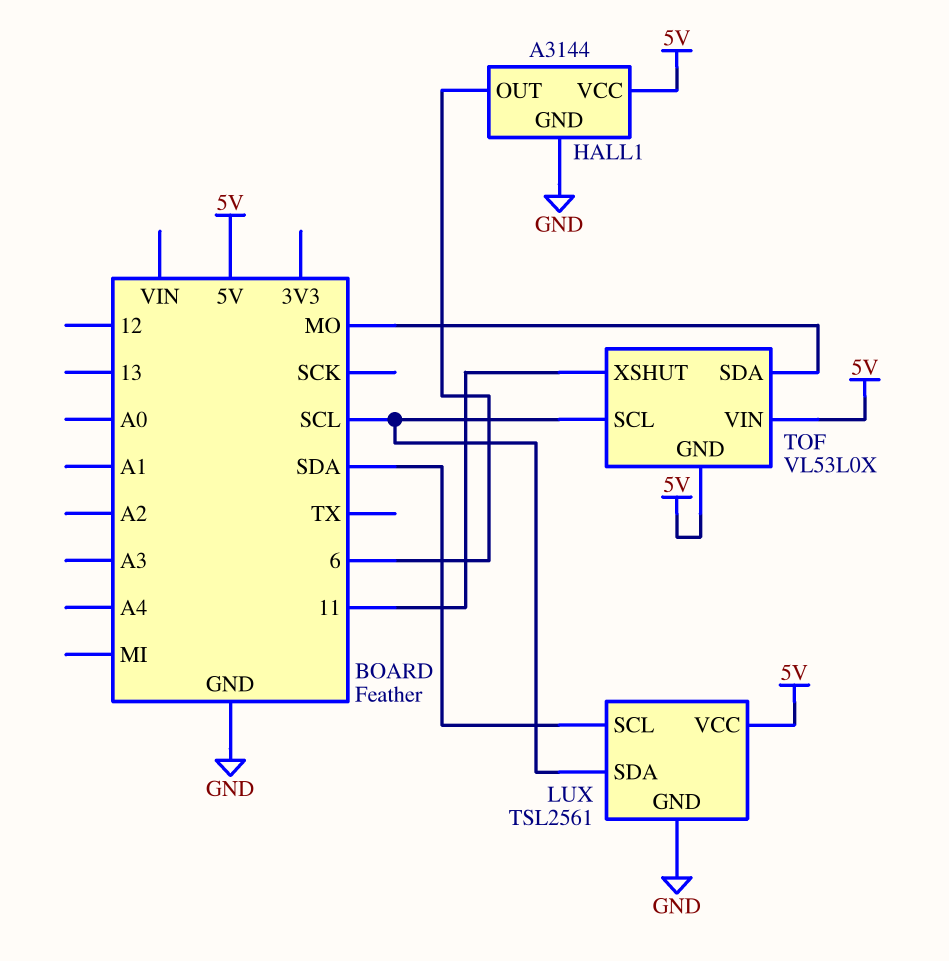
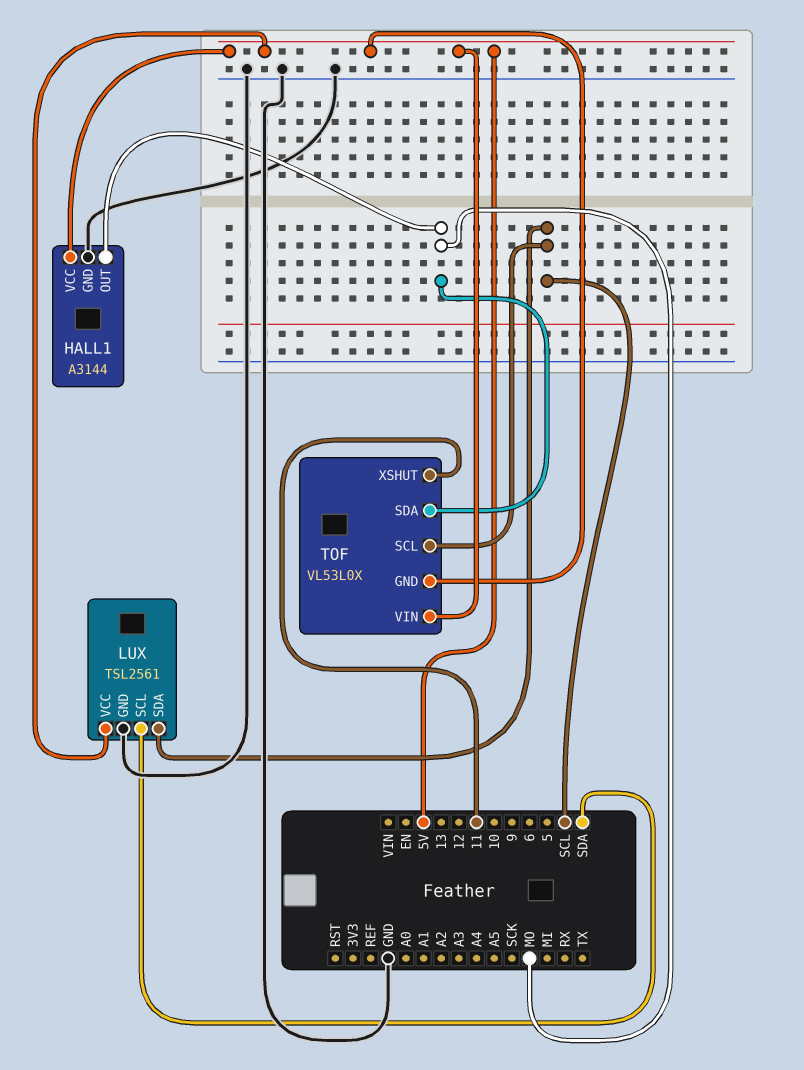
HALL1 pin OUT: 6 -> MO

